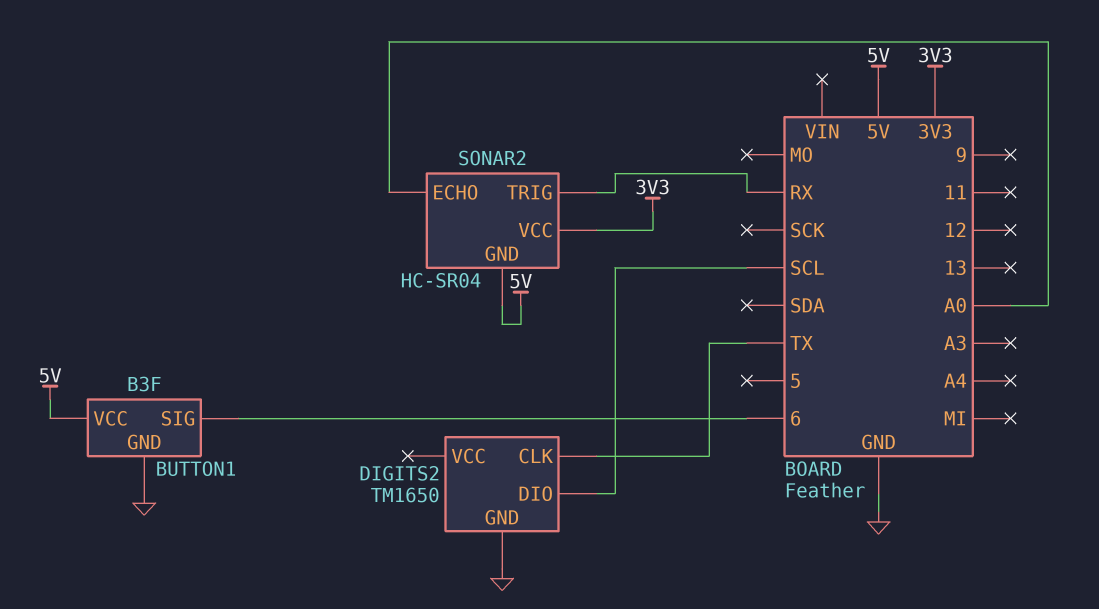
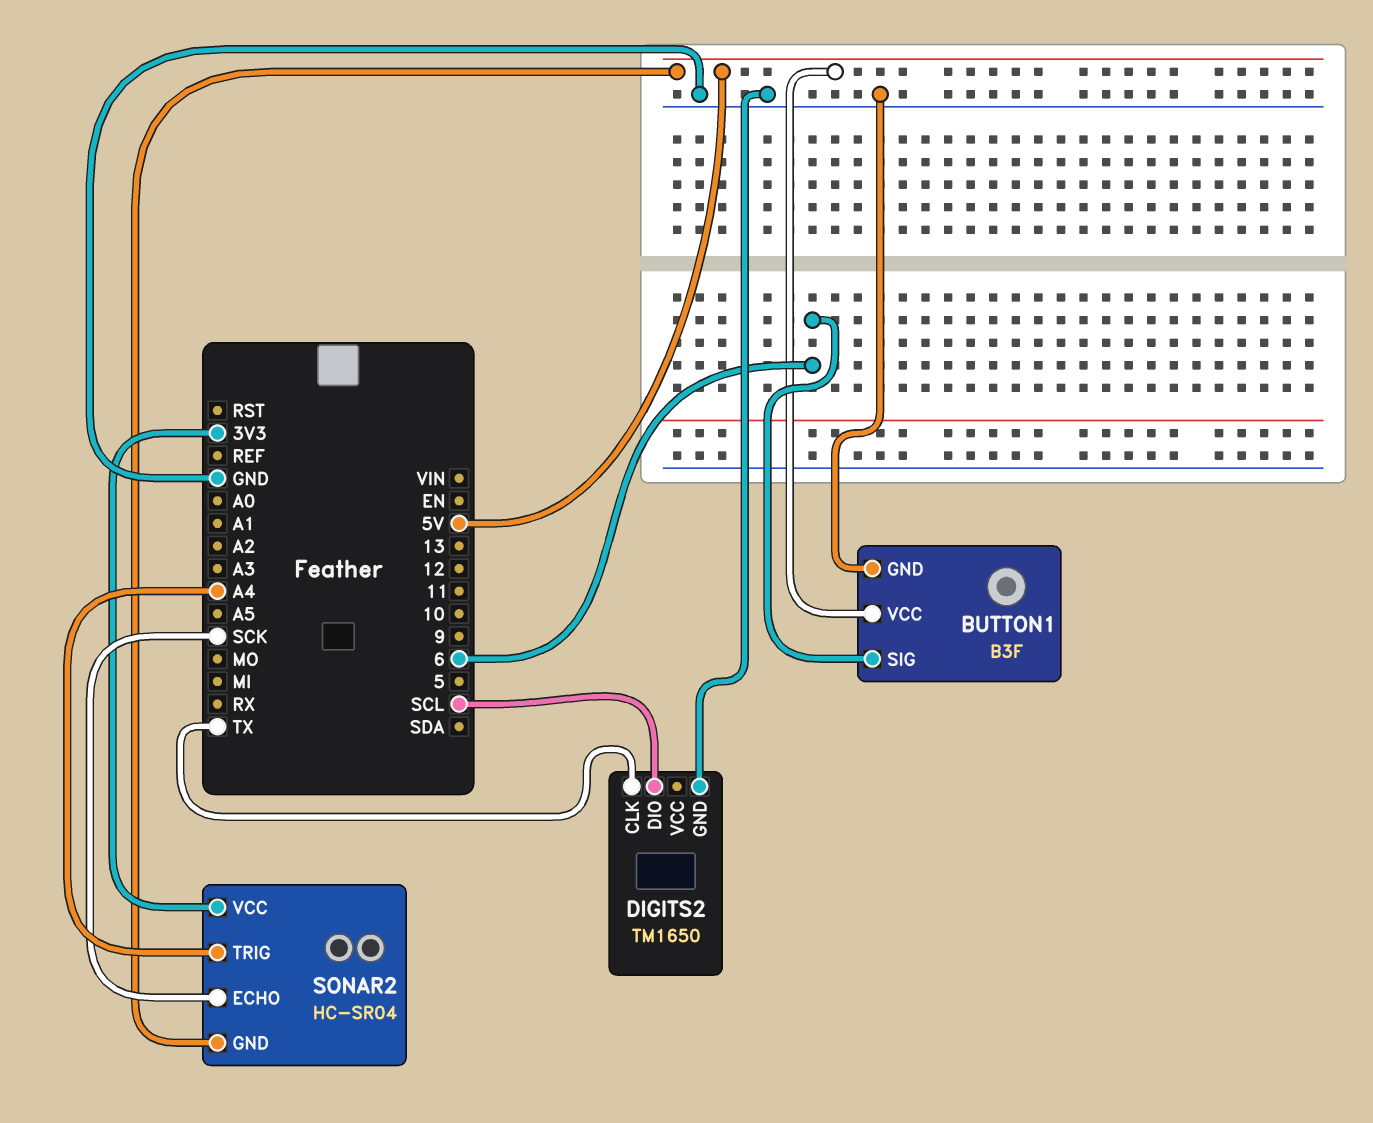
SONAR2 pin ECHO: A0 -> SCK
SONAR2 pin TRIG: RX -> A4

